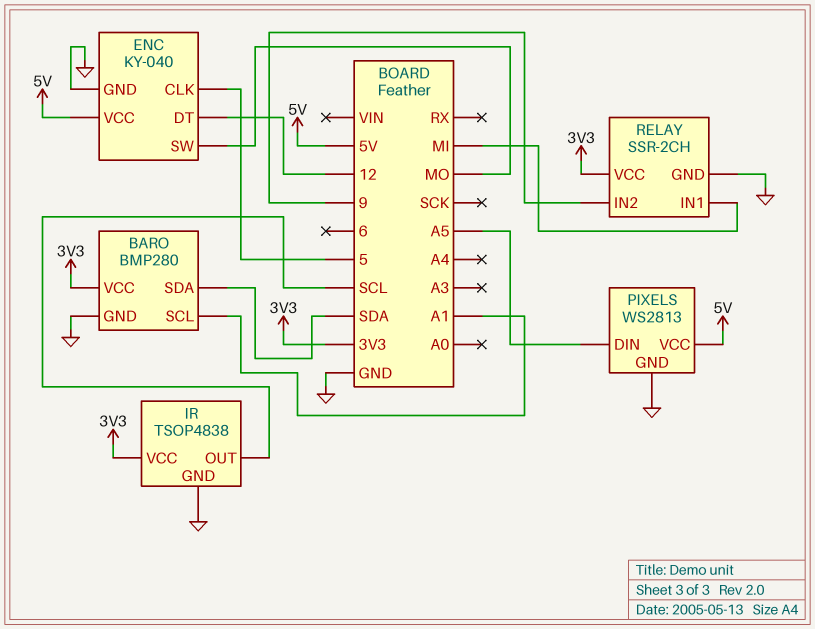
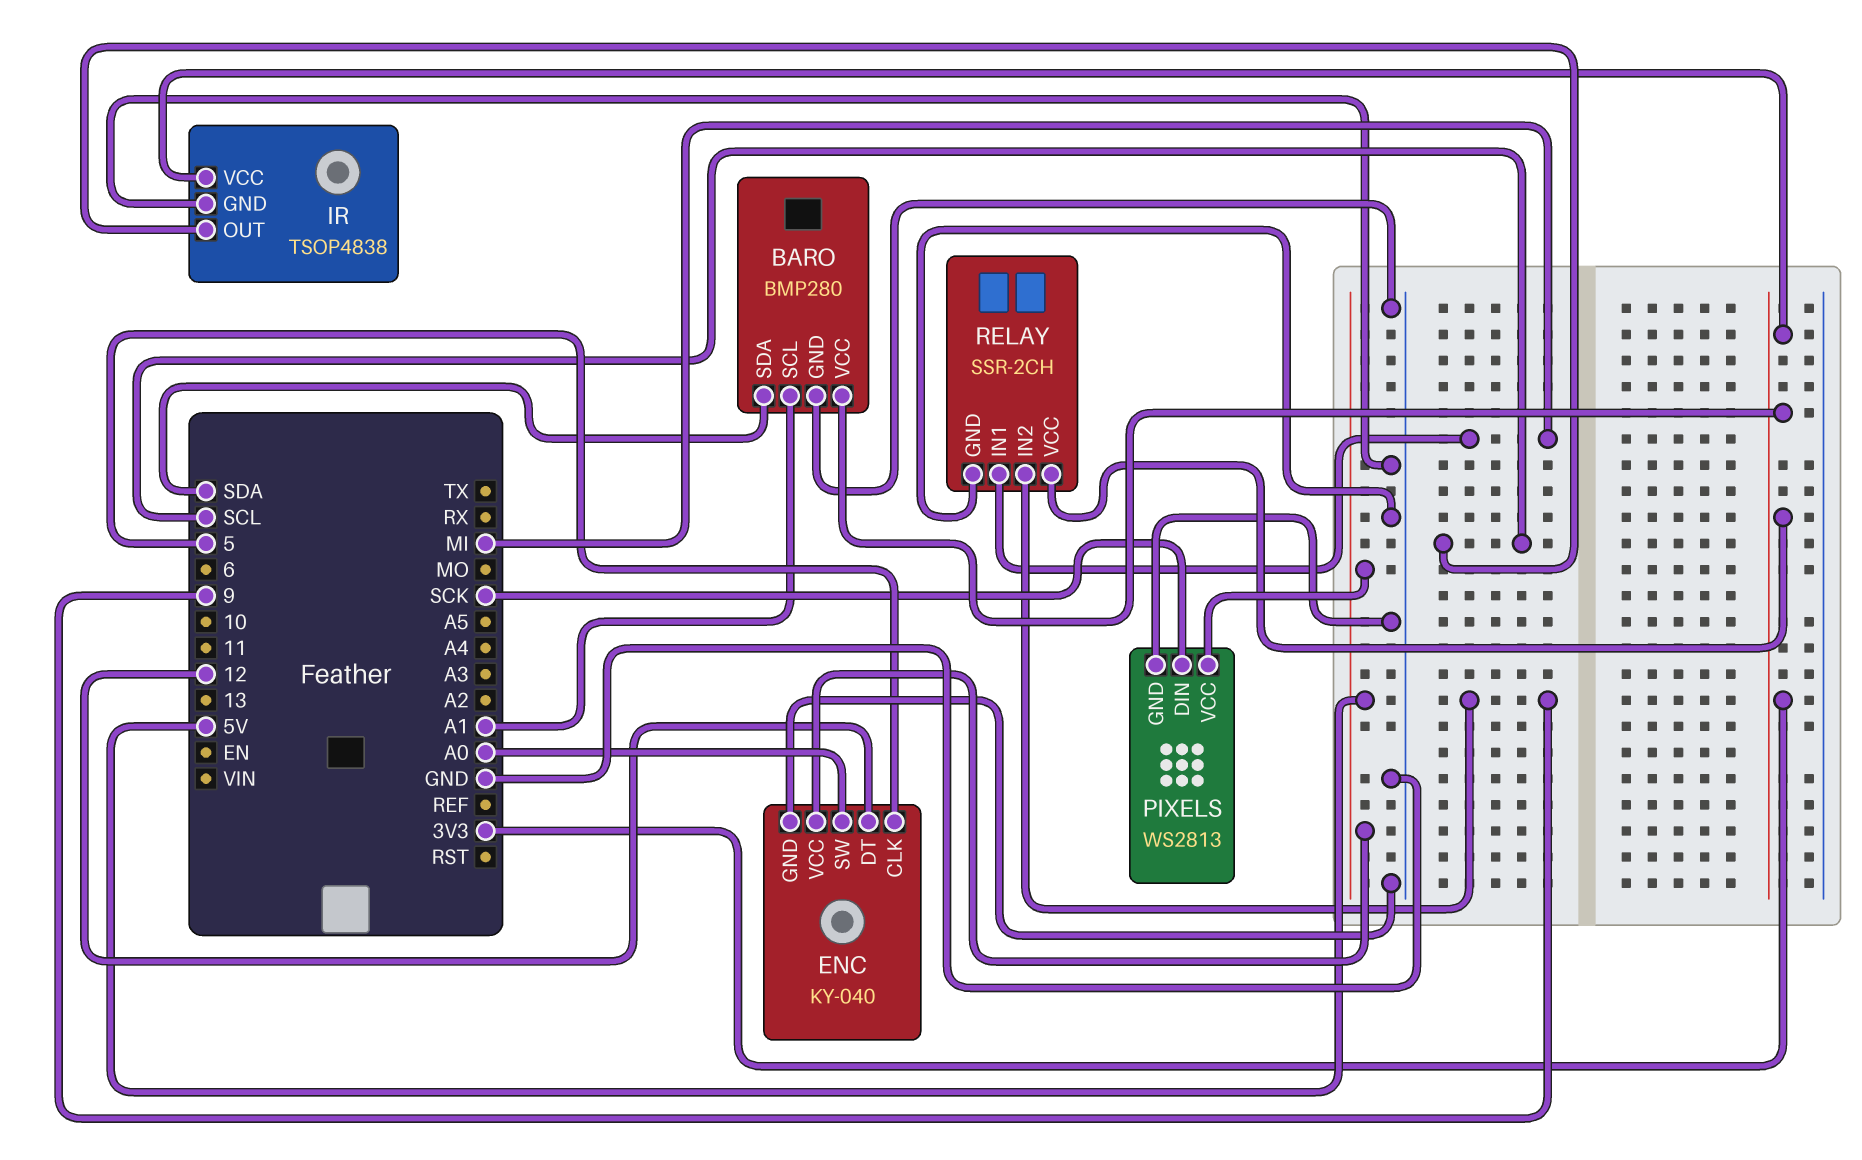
ENC pin SW: MO -> A0
PIXELS pin DIN: A5 -> SCK

